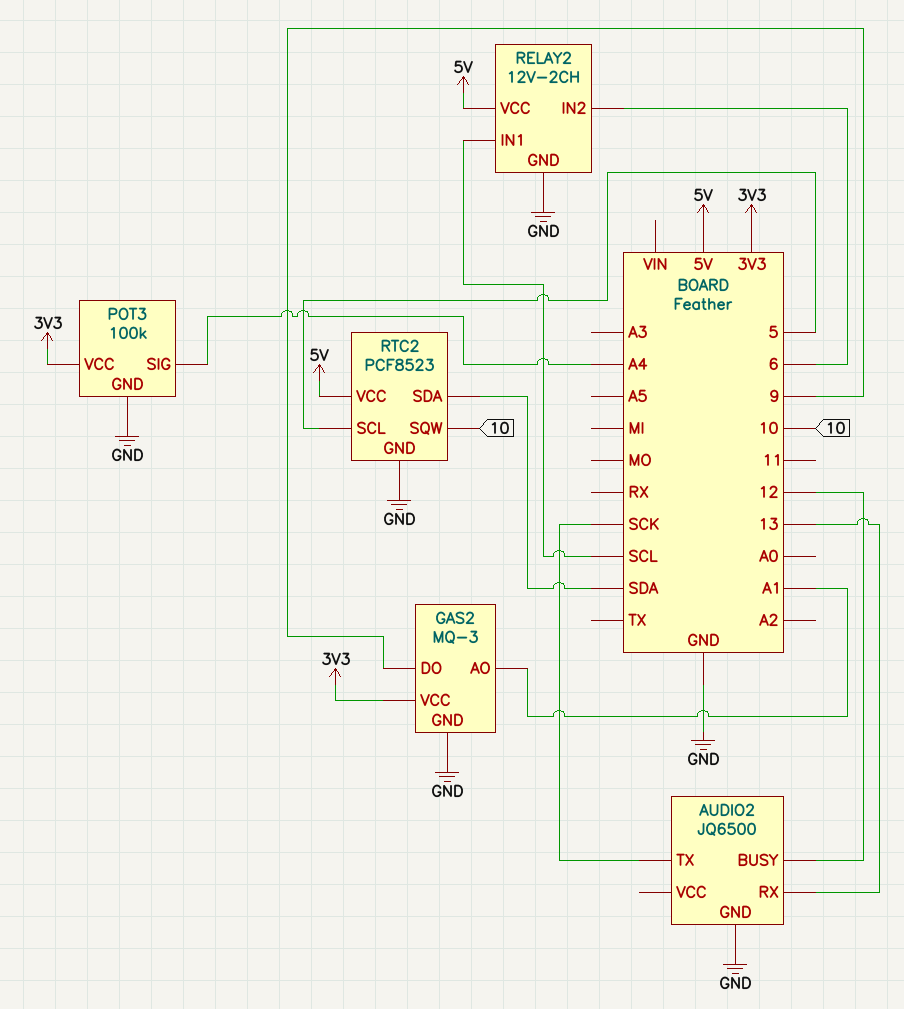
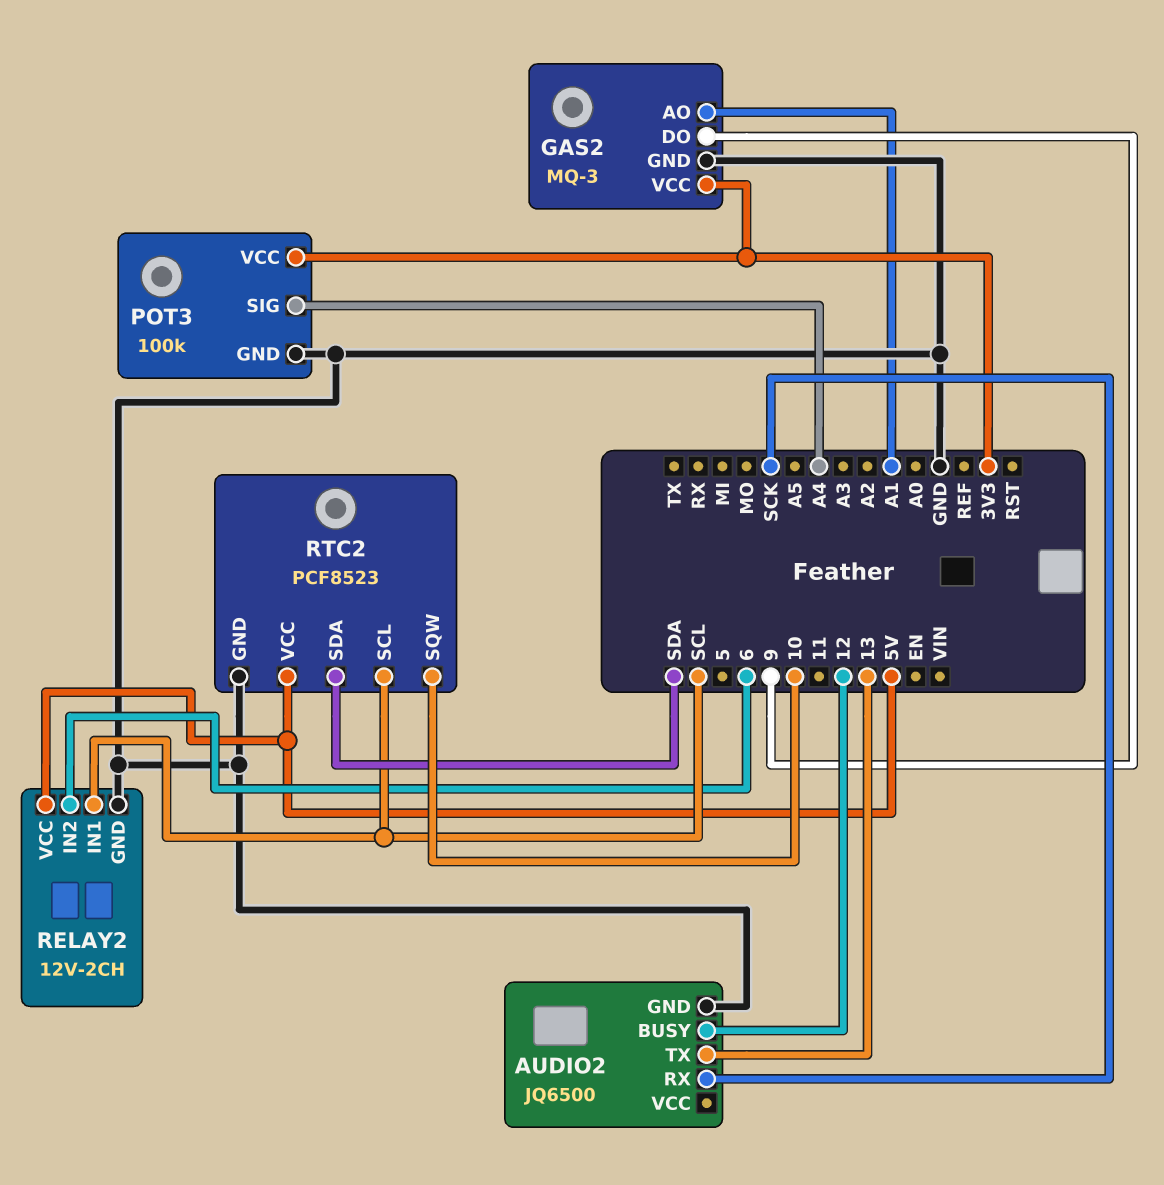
AUDIO2 pin RX: 13 -> SCK
AUDIO2 pin TX: SCK -> 13
RTC2 pin SCL: 5 -> SCL

